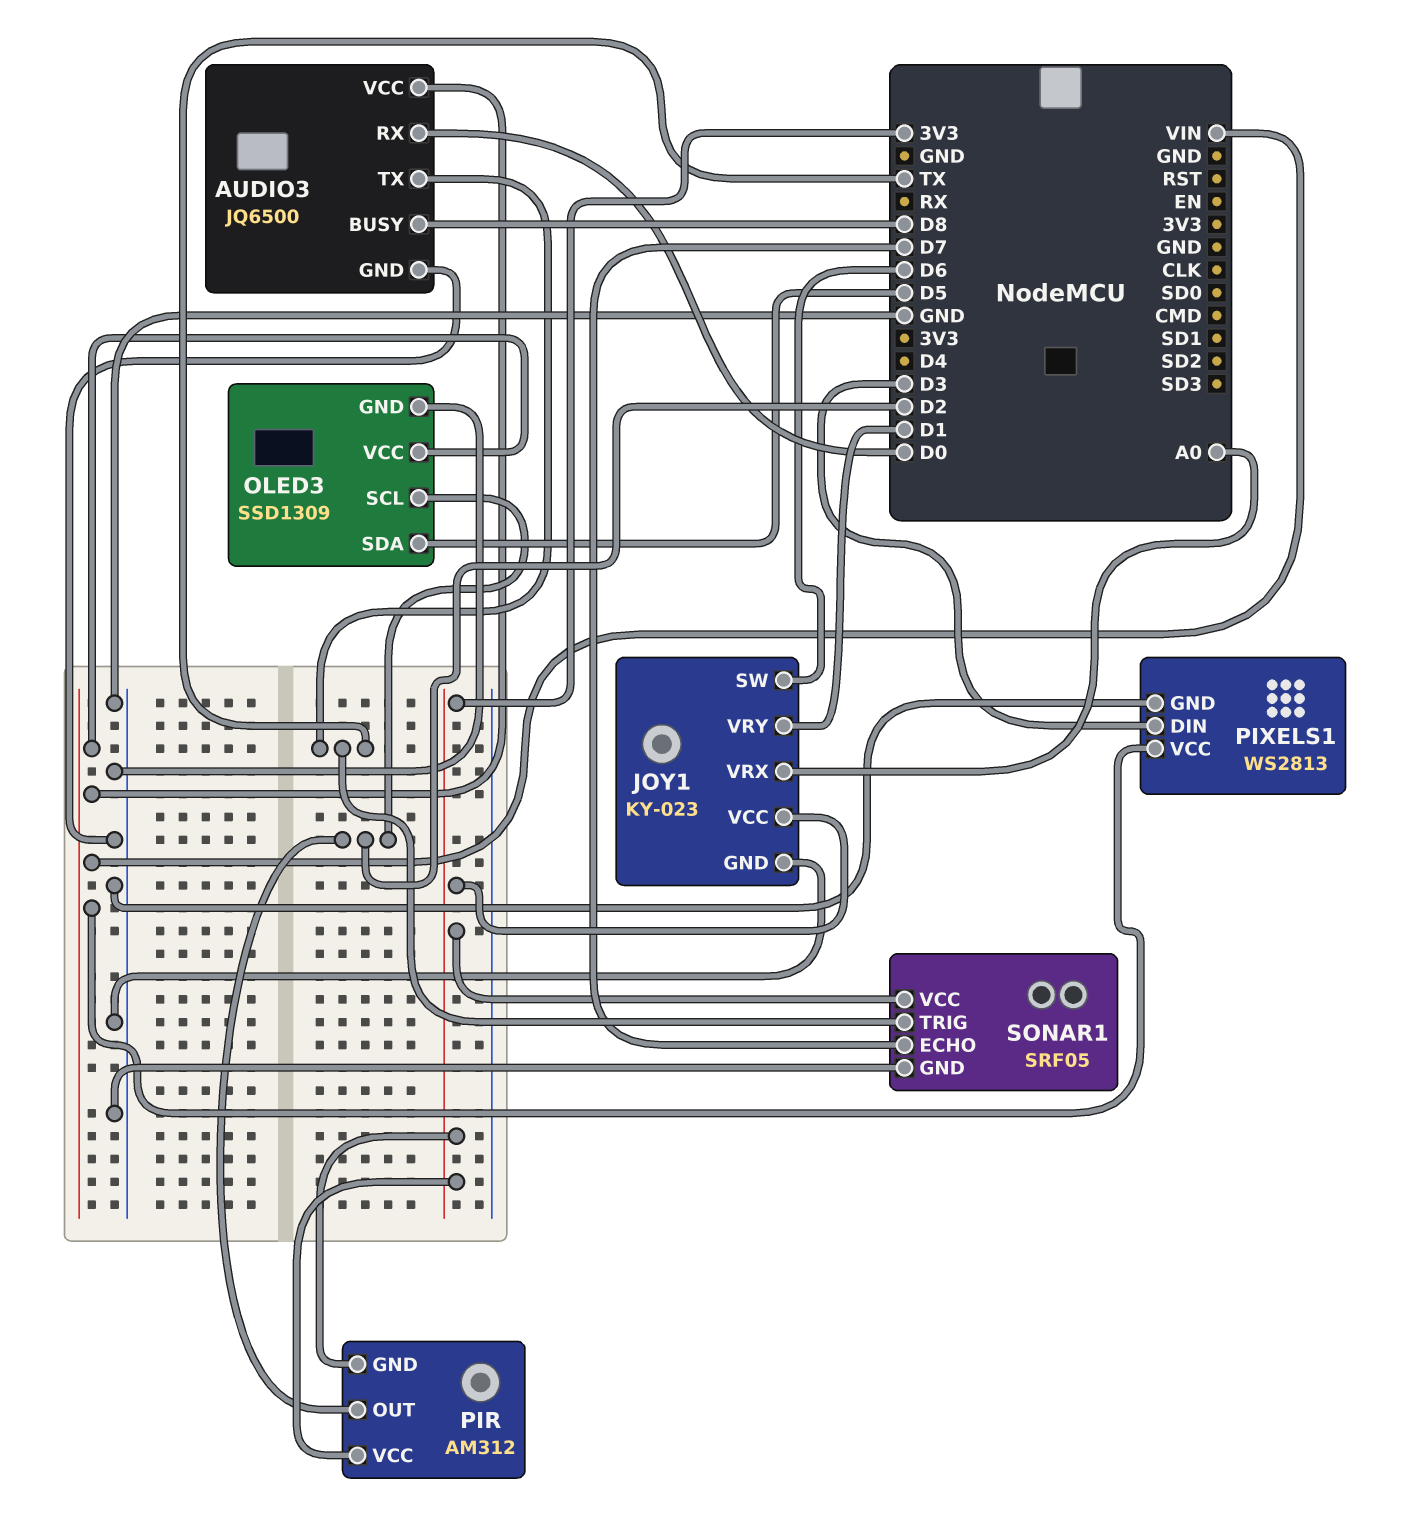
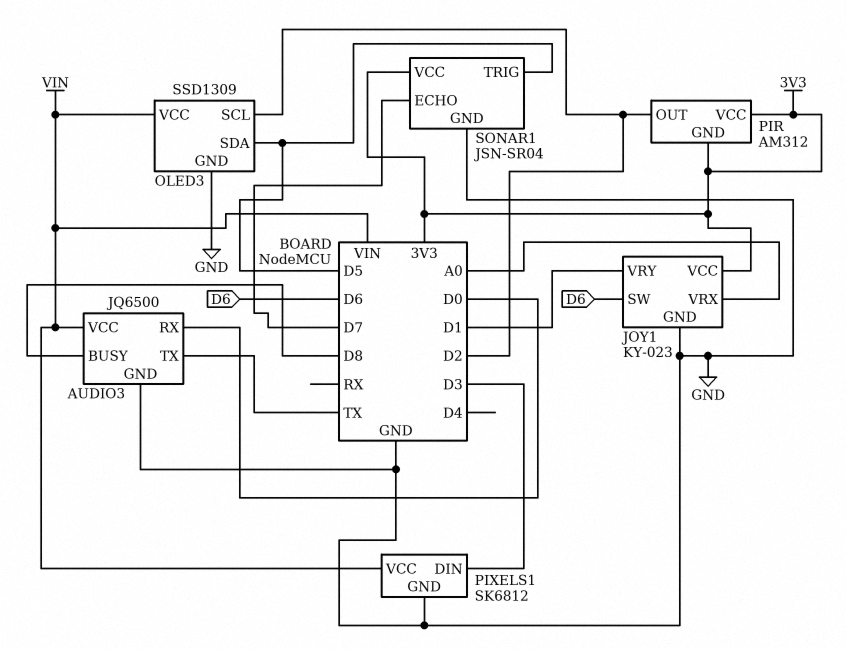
PIXELS1: WS2813 -> SK6812
SONAR1: SRF05 -> JSN-SR04
SONAR1 pin TRIG: TX -> D5

